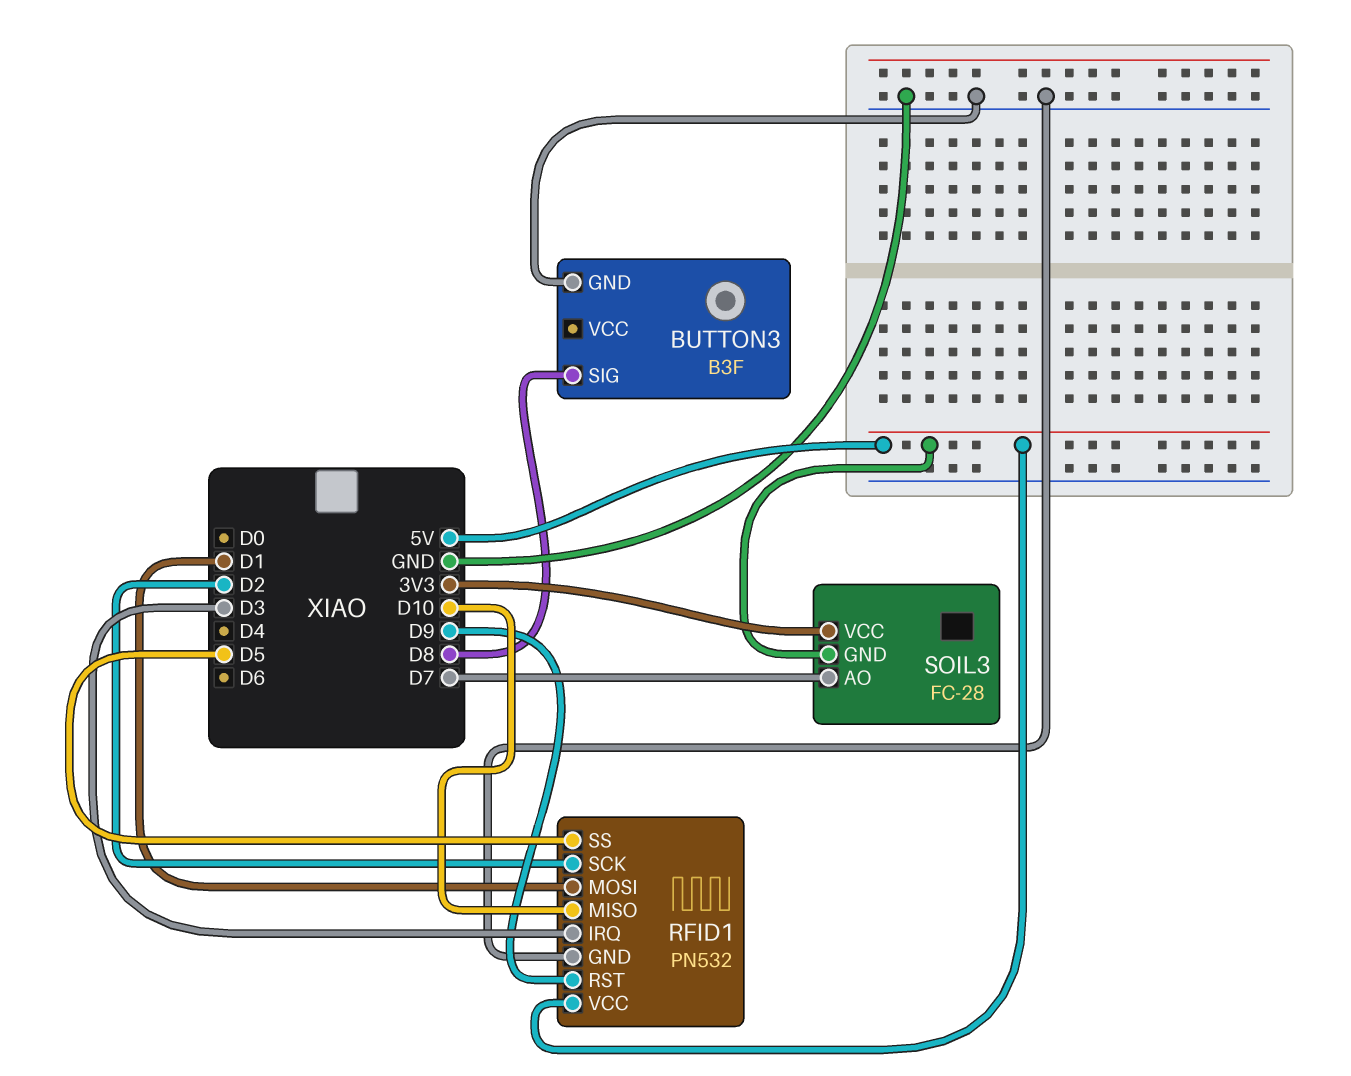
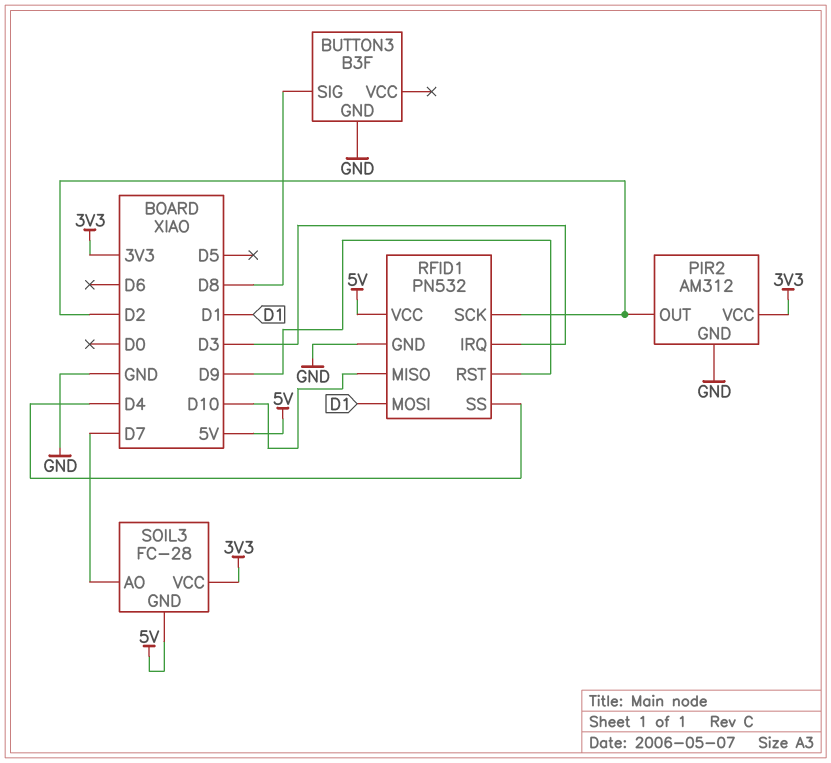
PIR2: none -> AM312
PIR2 pin GND: none -> GND
PIR2 pin OUT: none -> D2
PIR2 pin VCC: none -> 3V3
RFID1 pin SS: D5 -> D4

